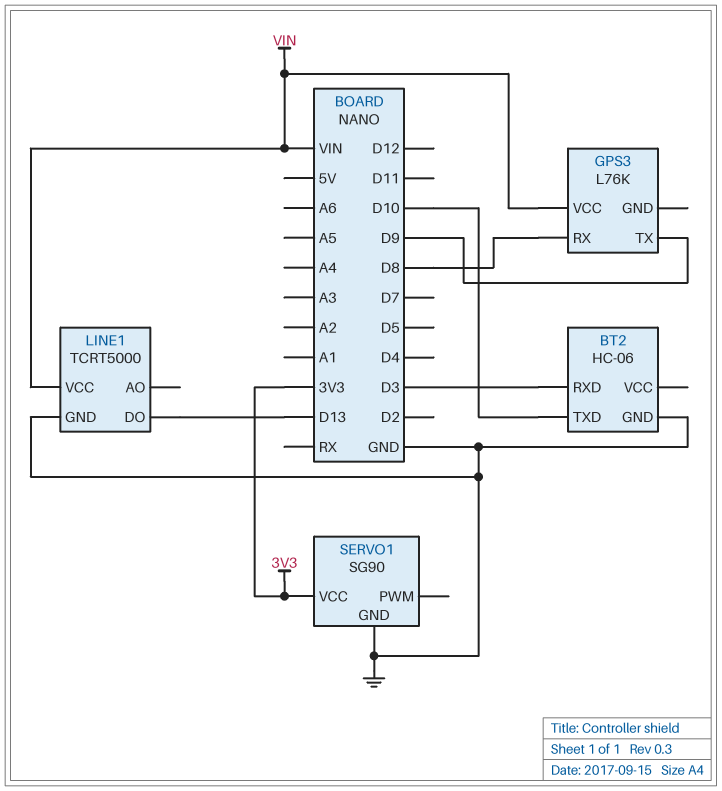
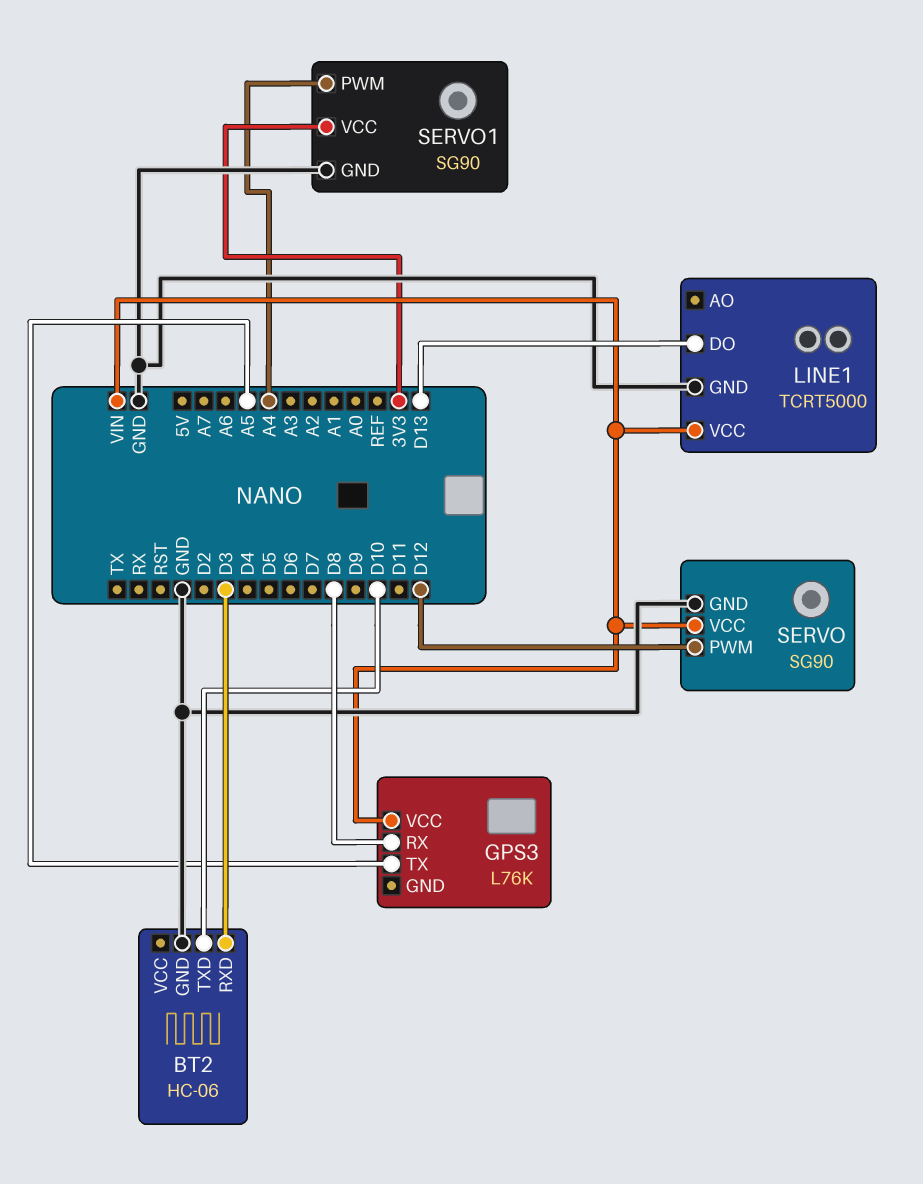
GPS3 pin TX: D9 -> A5
SERVO: none -> SG90
SERVO pin GND: none -> GND
SERVO pin PWM: none -> D12
SERVO pin VCC: none -> VIN
SERVO1 pin PWM: none -> A4

